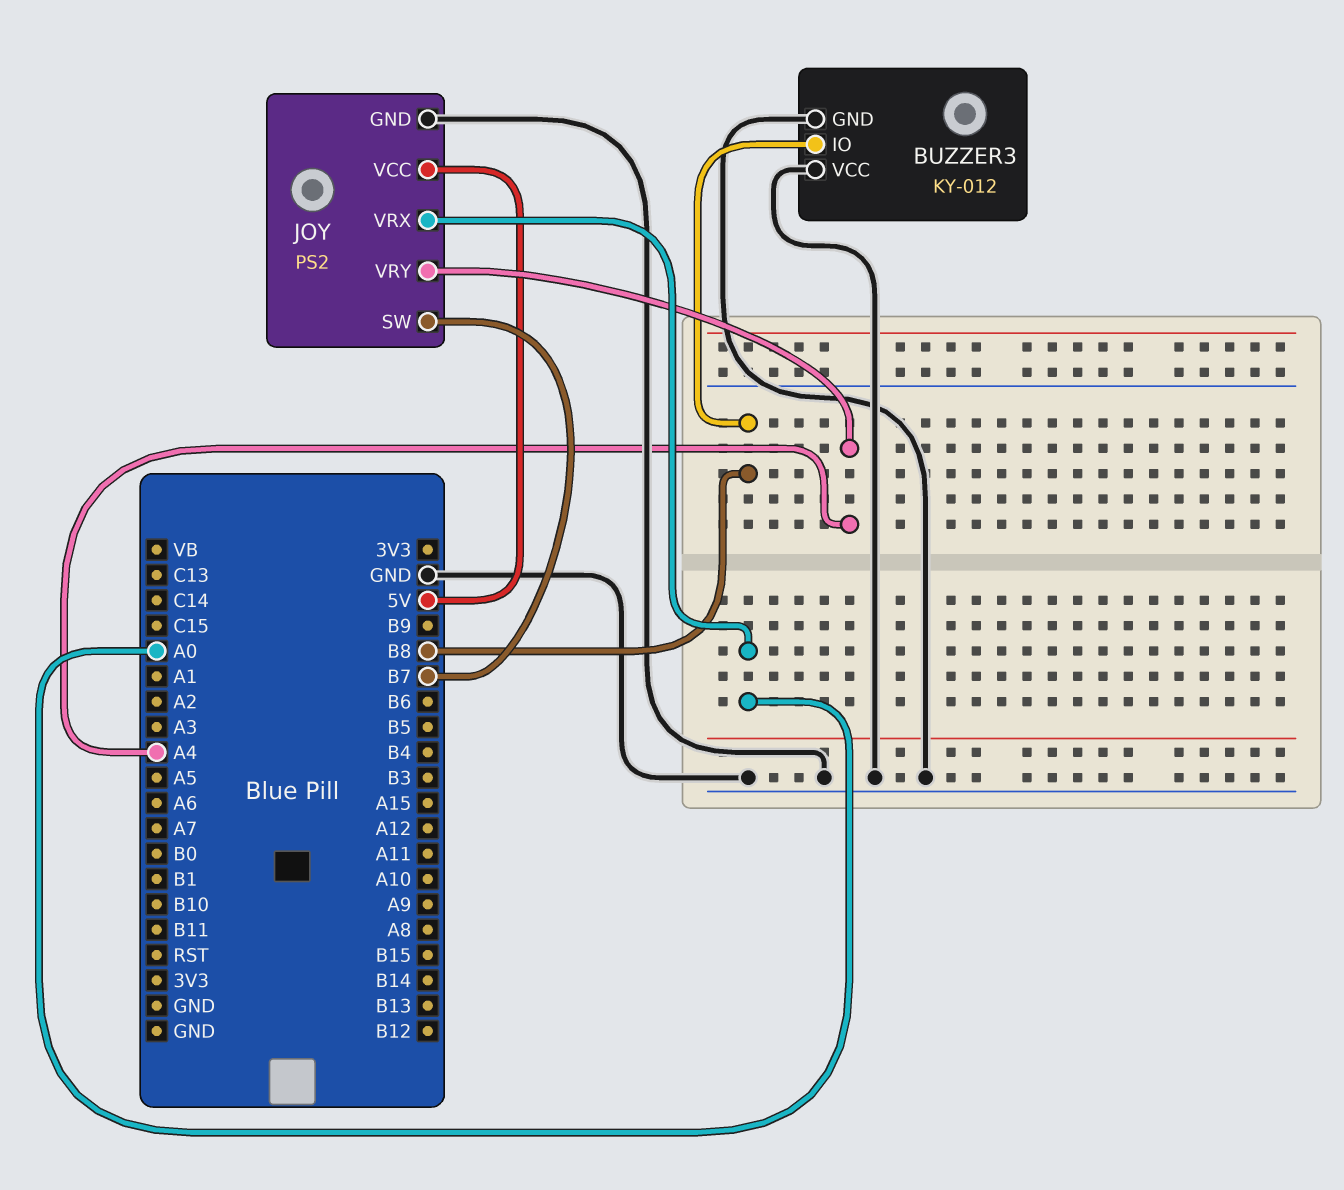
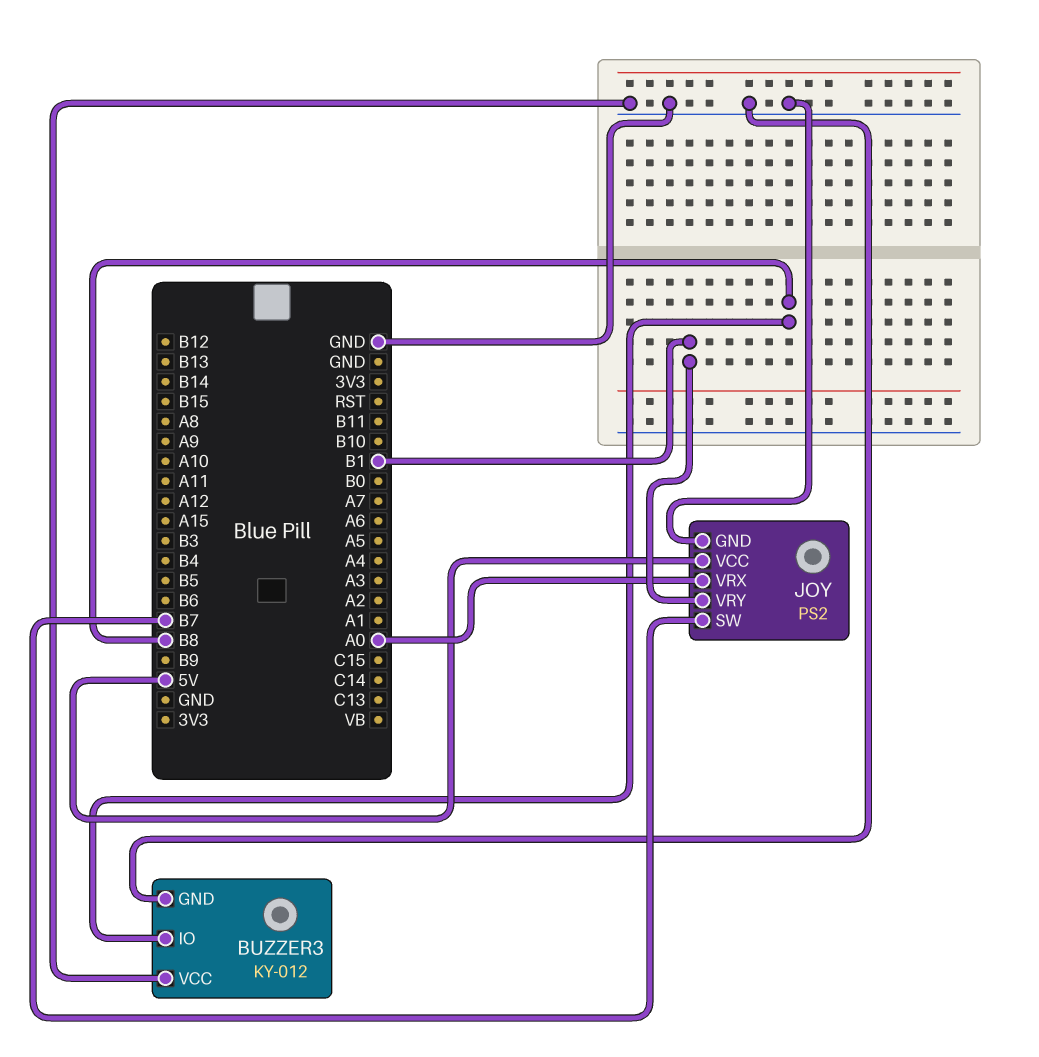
JOY pin VRY: A4 -> B1

